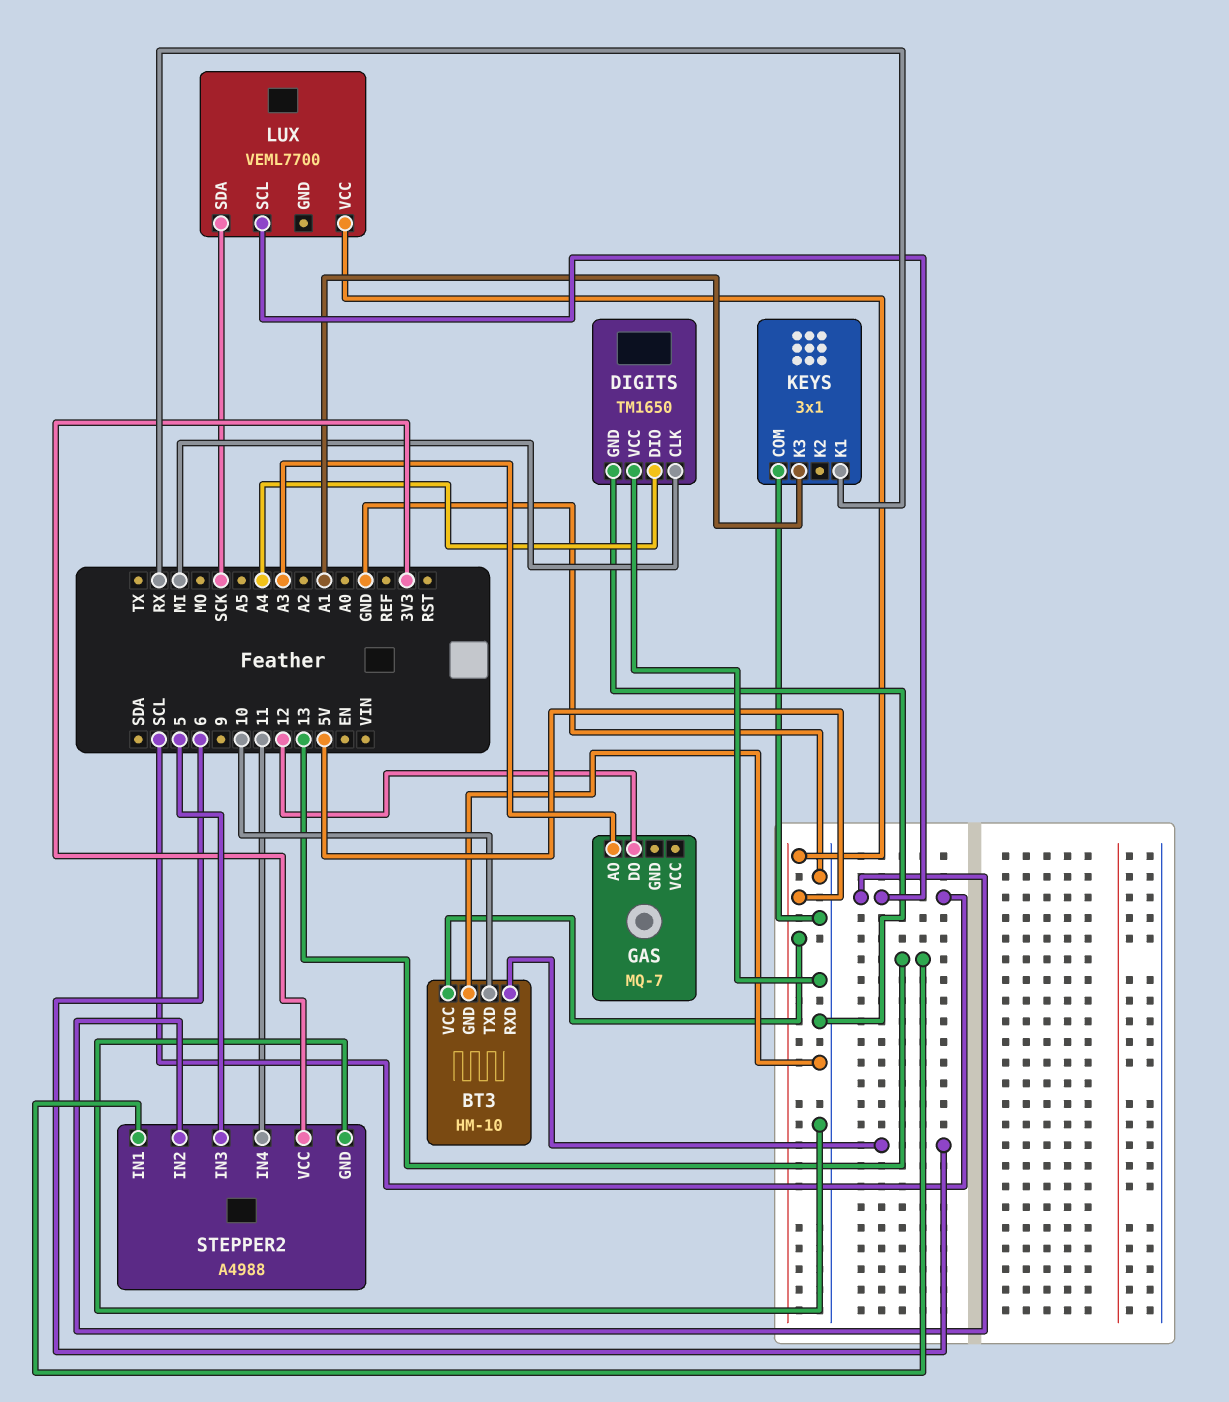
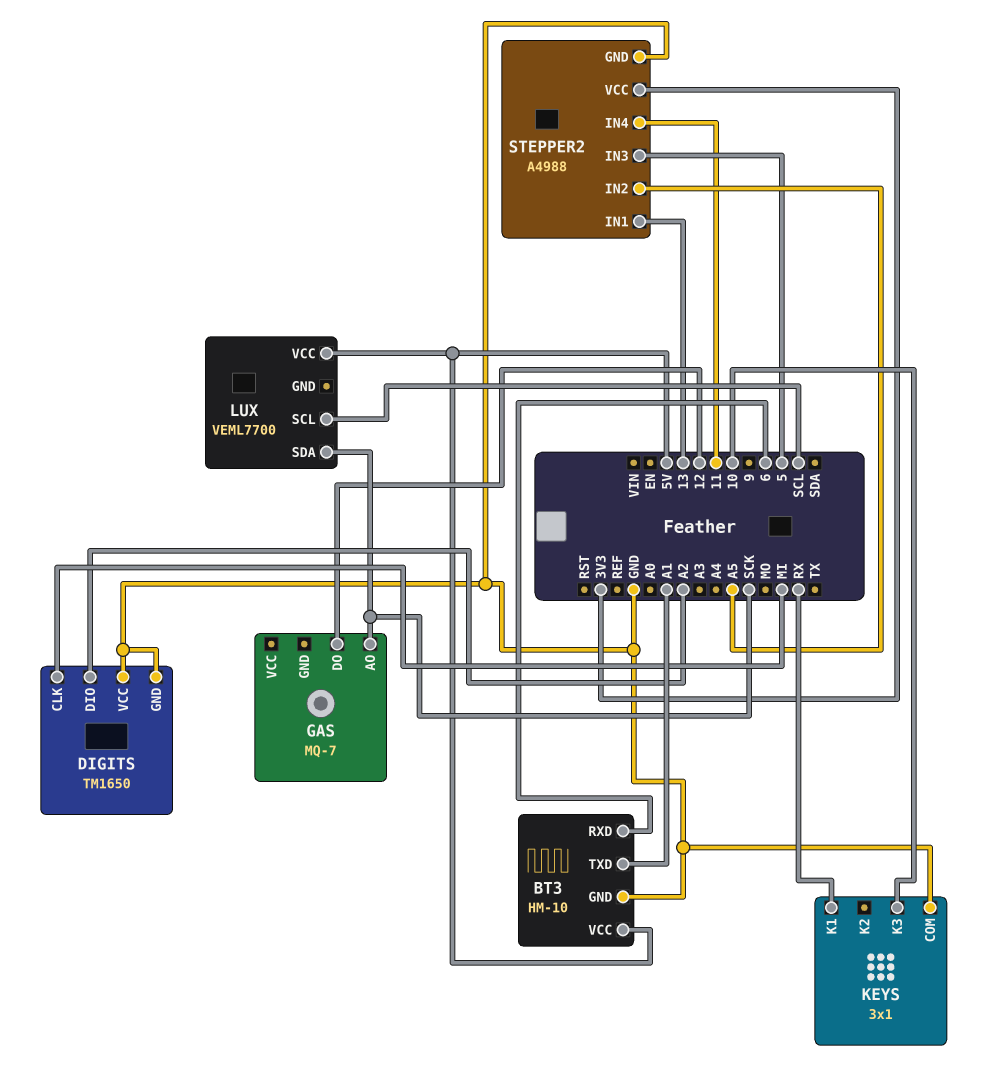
BT3 pin TXD: 10 -> A1
DIGITS pin DIO: A4 -> A2
GAS pin AO: A3 -> SCK
KEYS pin K3: A1 -> 10
STEPPER2 pin IN2: SCL -> A5

